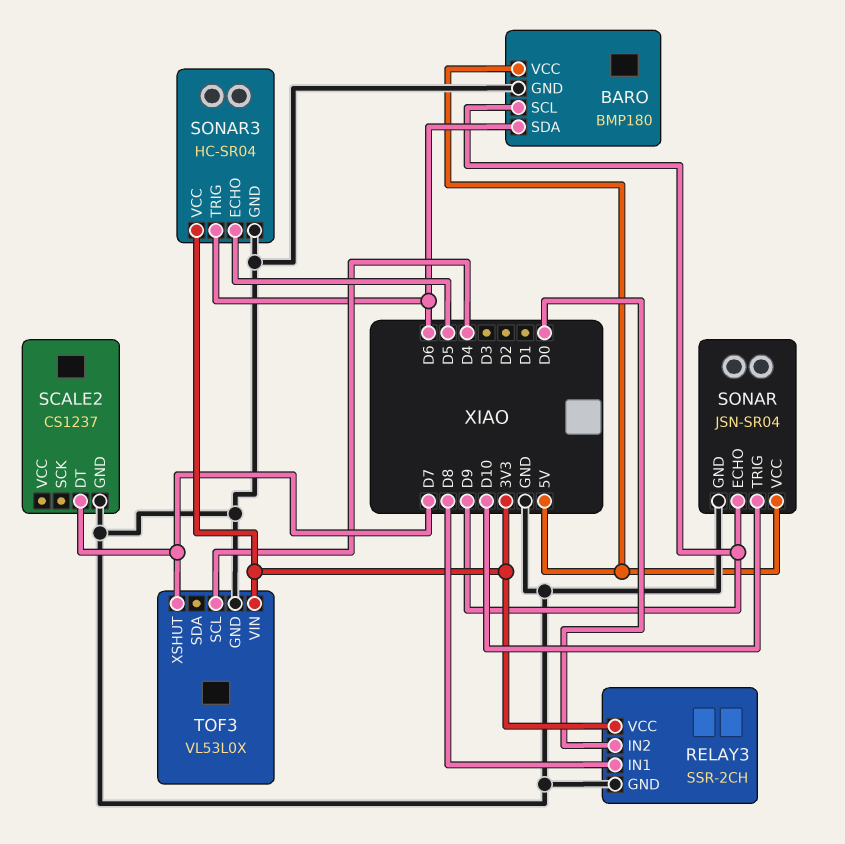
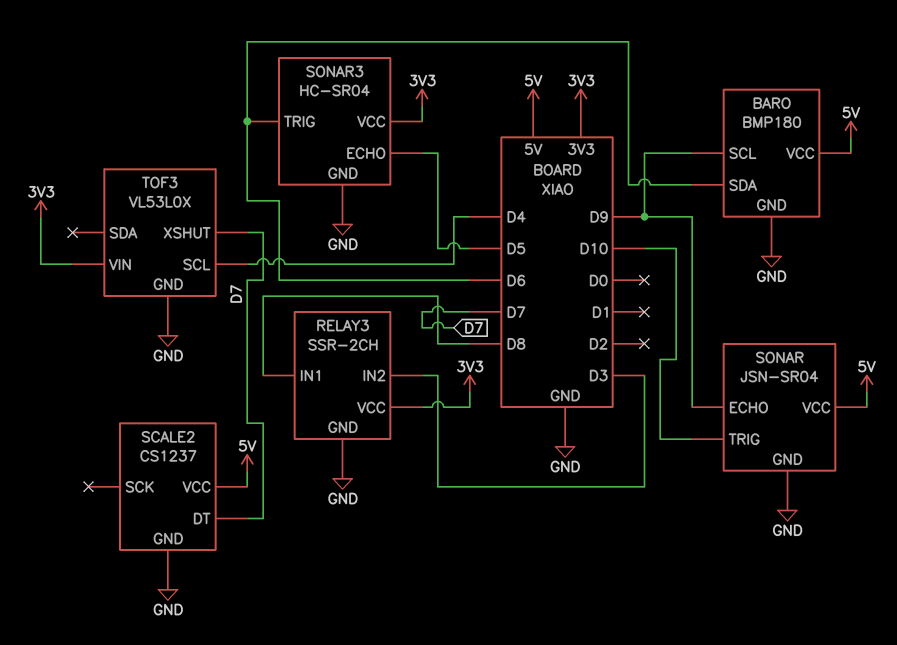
RELAY3 pin IN2: D0 -> D3
SCALE2 pin VCC: none -> 5V

